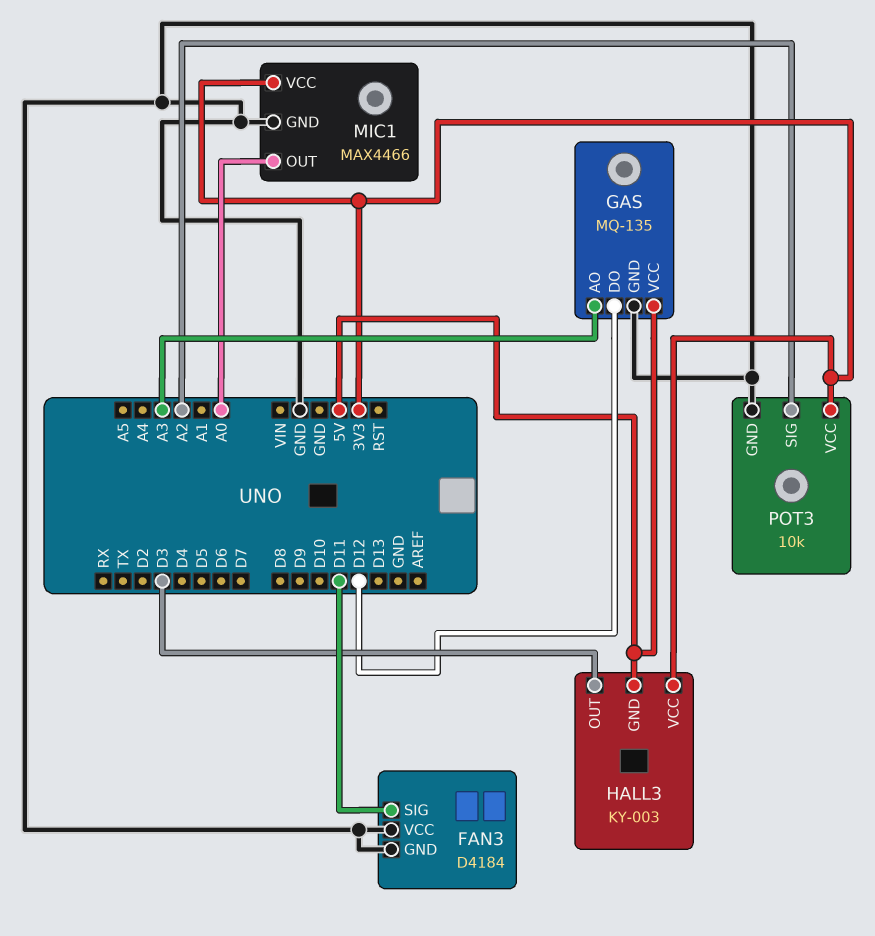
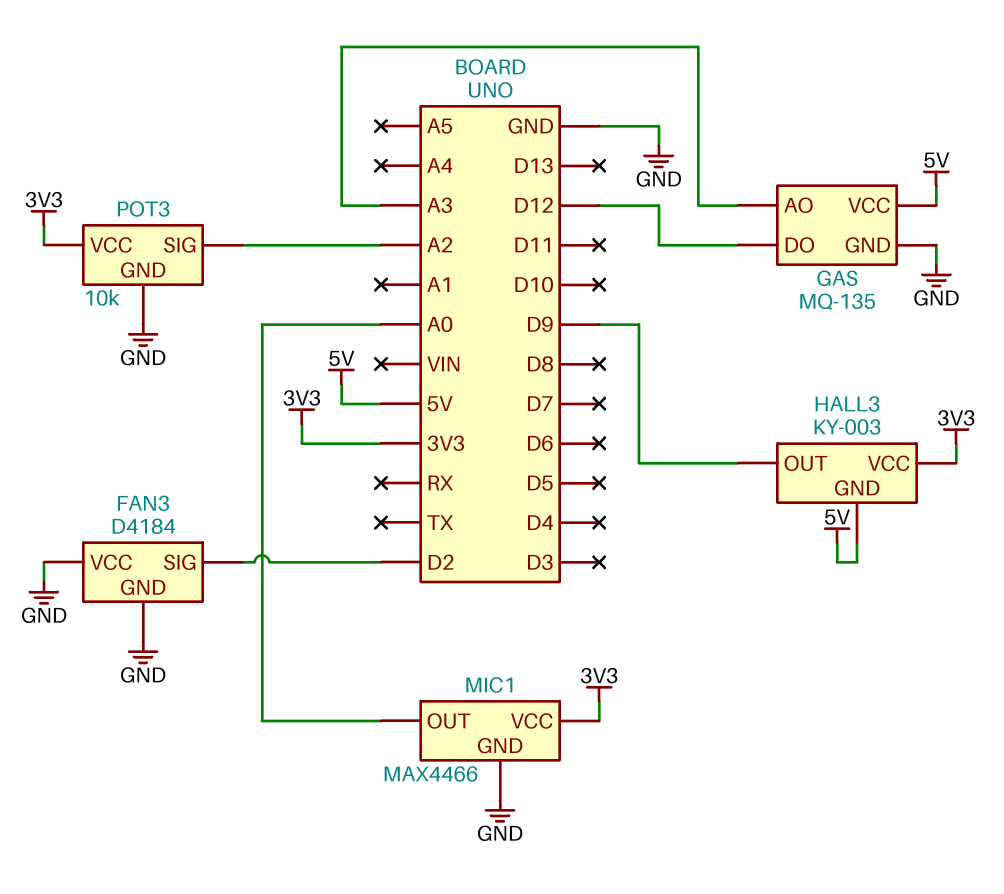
FAN3 pin SIG: D11 -> D2
HALL3 pin OUT: D3 -> D9

